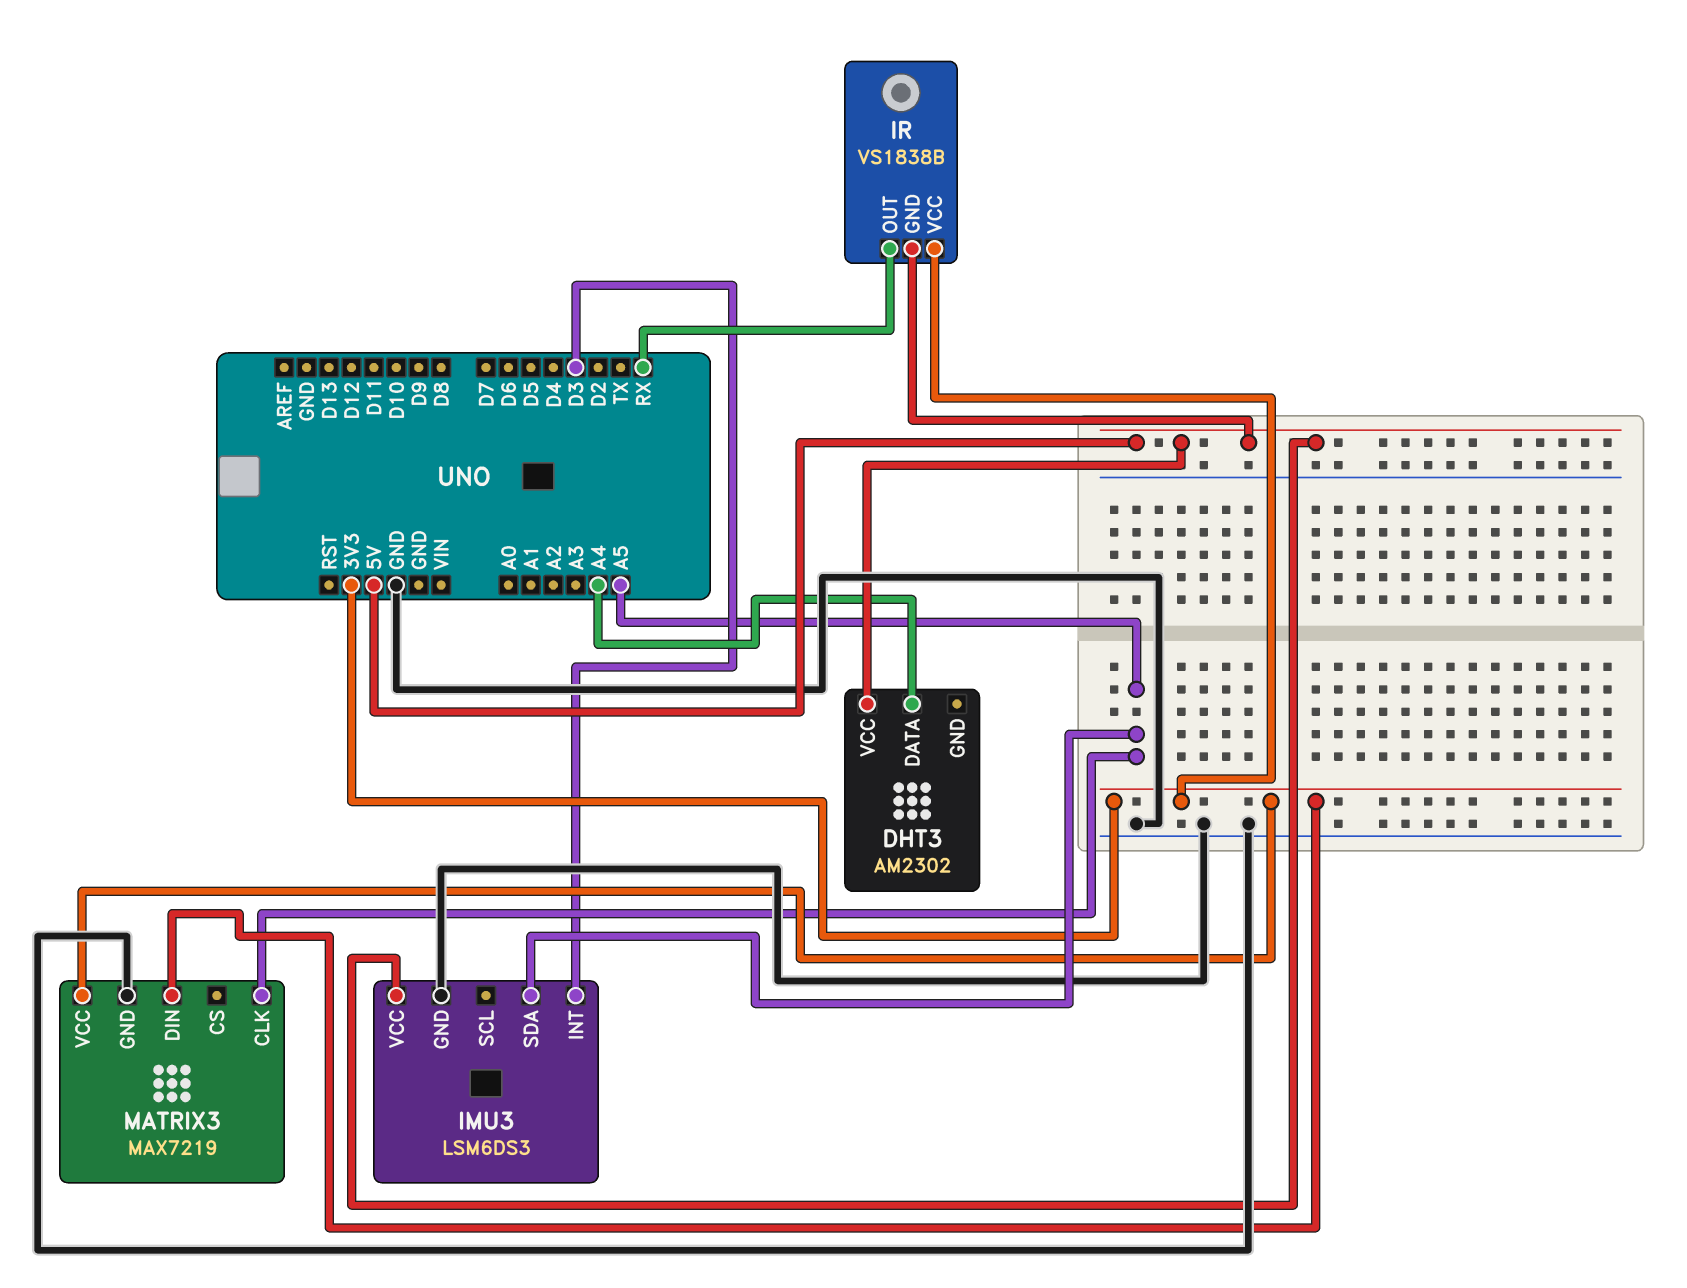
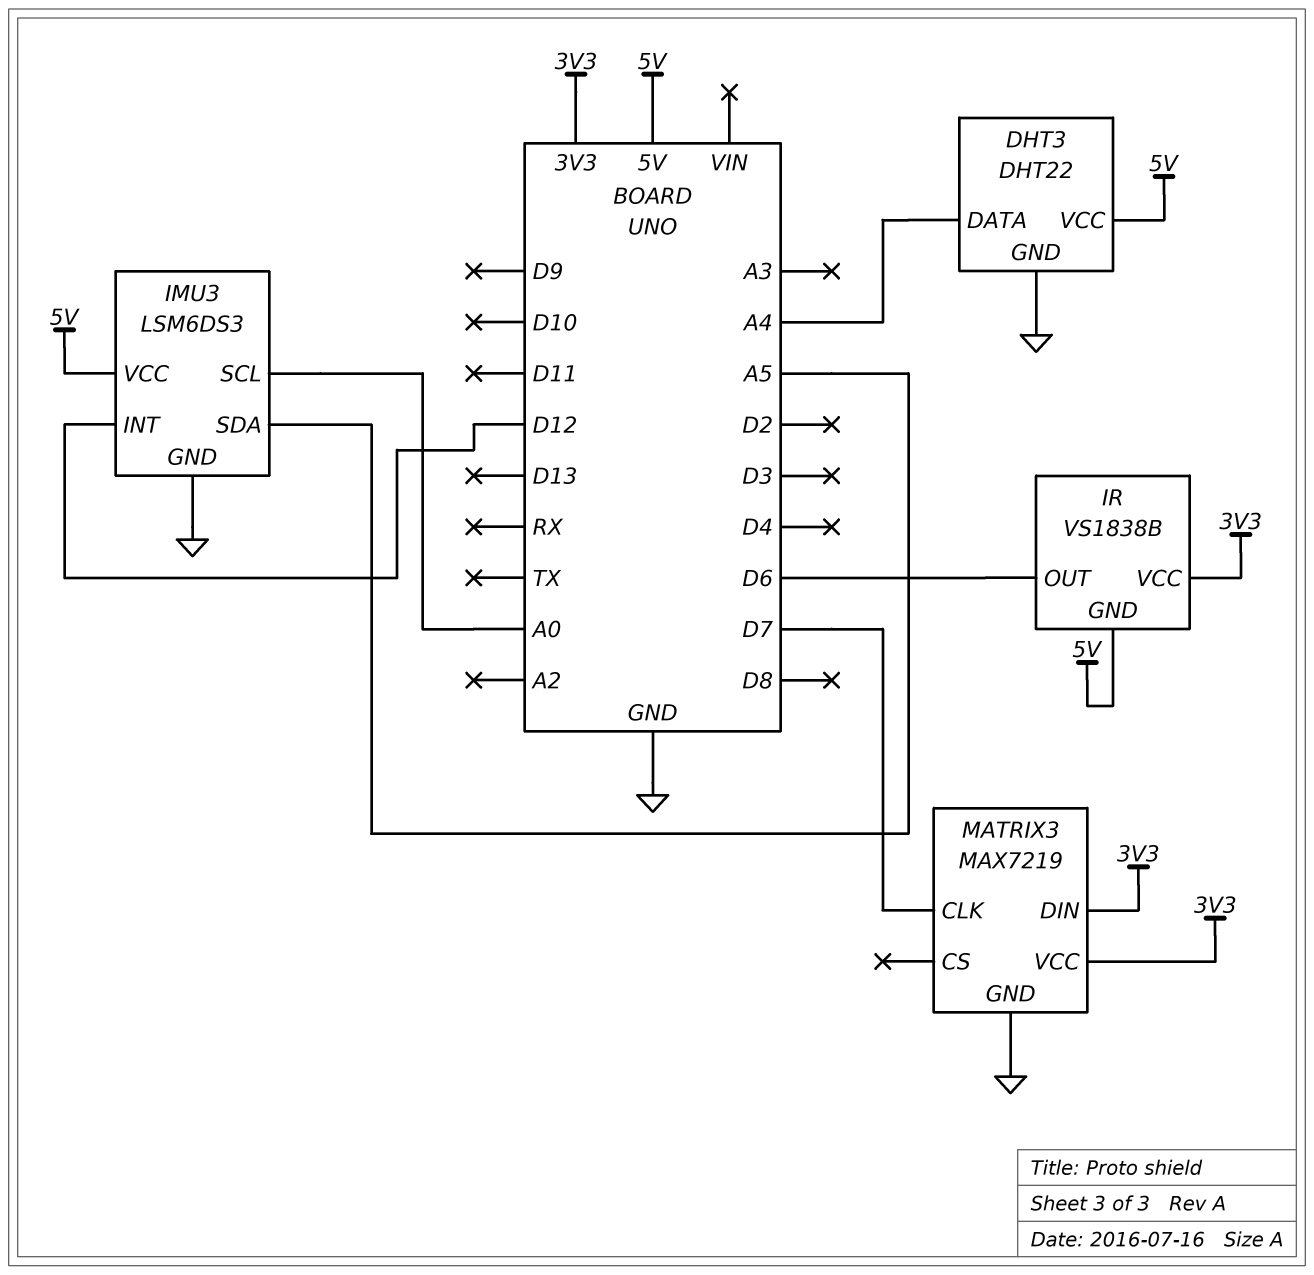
DHT3: AM2302 -> DHT22
DHT3 pin GND: none -> GND
IMU3 pin INT: D3 -> D12
IMU3 pin SCL: none -> A0
IR pin OUT: RX -> D6
MATRIX3 pin CLK: A5 -> D7

